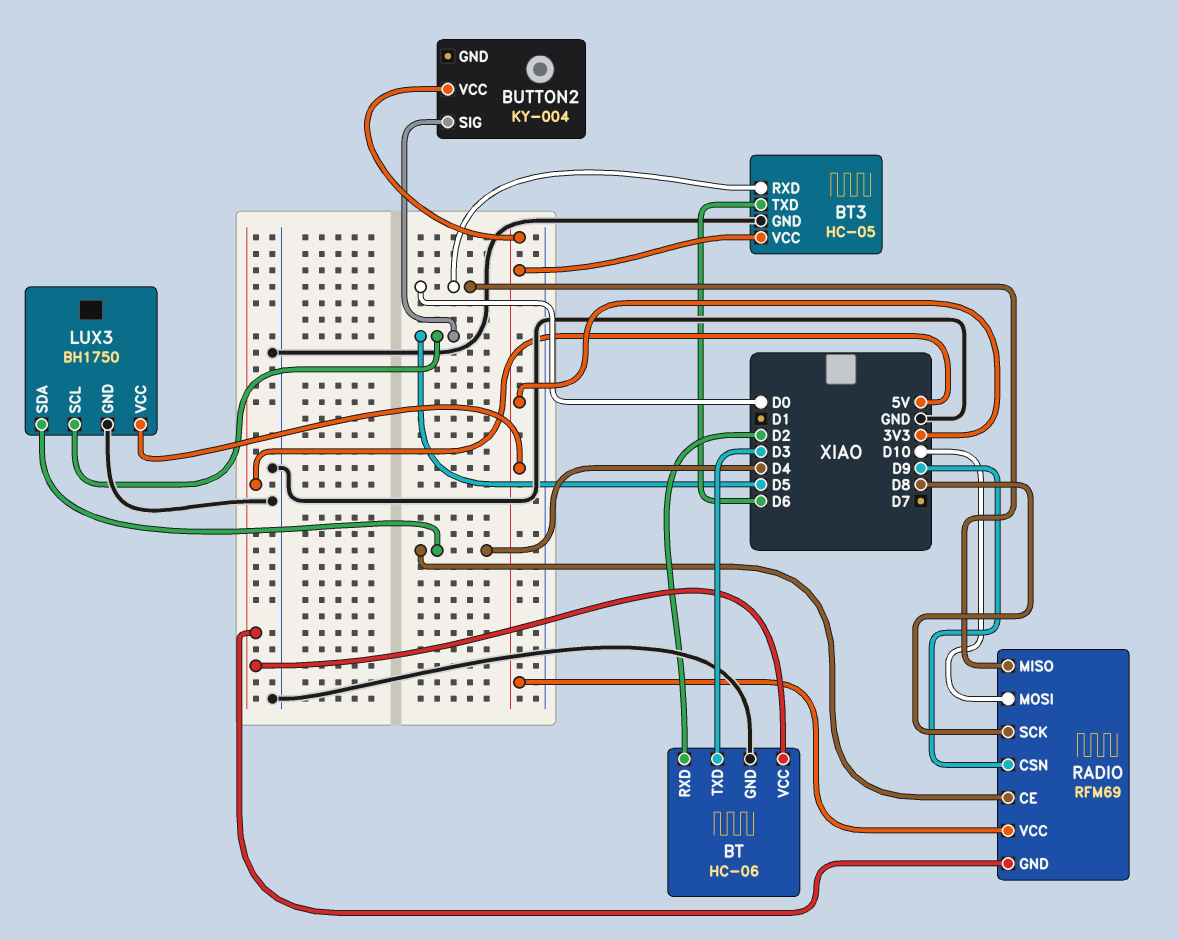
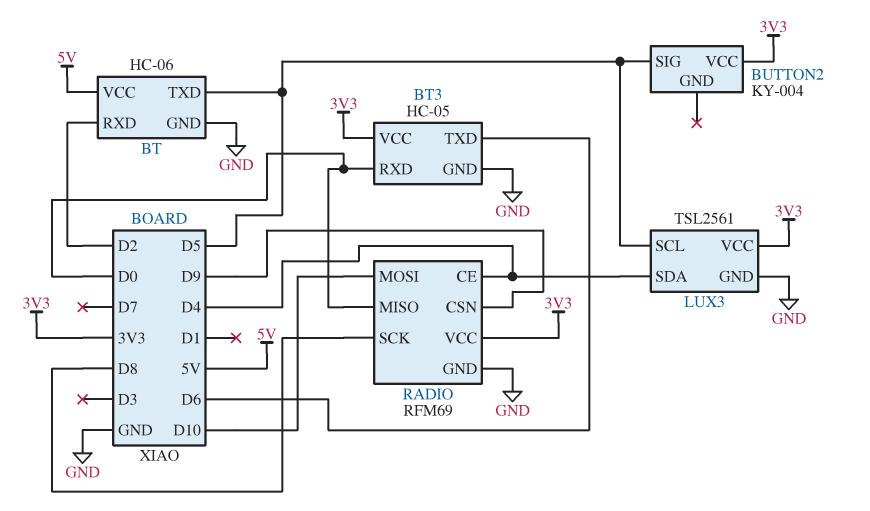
BT pin TXD: D3 -> D5
LUX3: BH1750 -> TSL2561
RADIO pin GND: 5V -> GND

